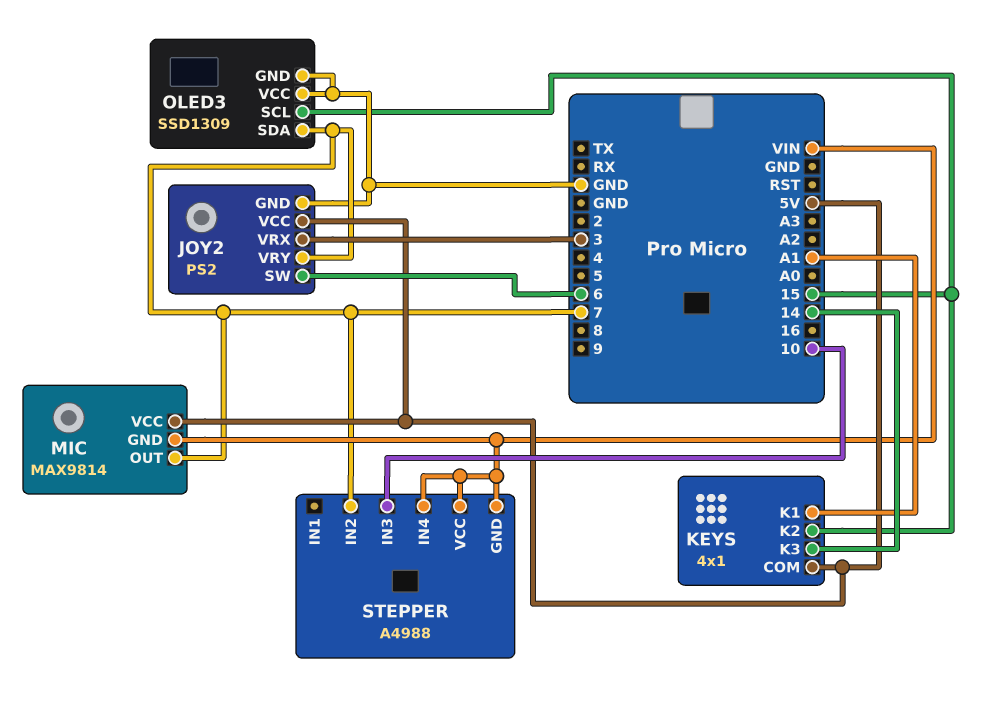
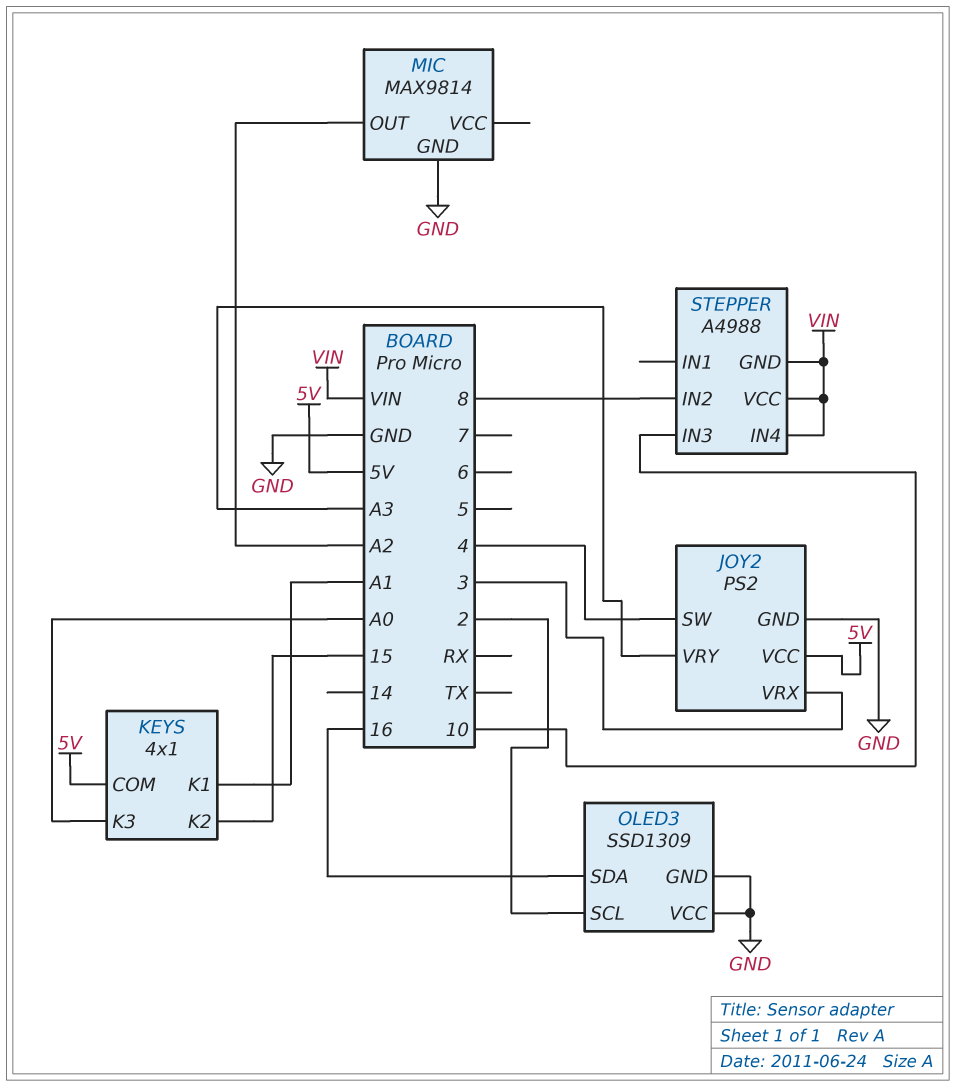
JOY2 pin SW: 6 -> 4
JOY2 pin VRY: 7 -> A3
KEYS pin K3: 14 -> A0
MIC pin GND: VIN -> GND
MIC pin OUT: 7 -> A2
MIC pin VCC: 5V -> none
OLED3 pin SCL: 15 -> 2
OLED3 pin SDA: 7 -> 16
STEPPER pin IN2: 7 -> 8

